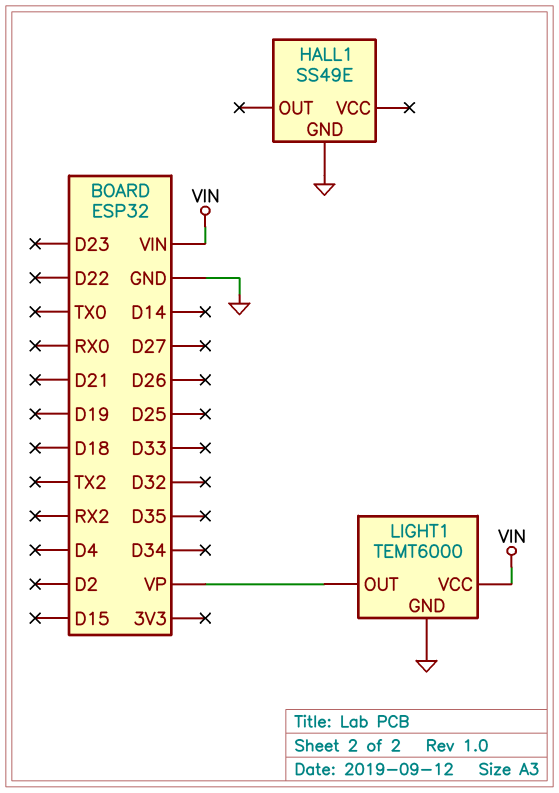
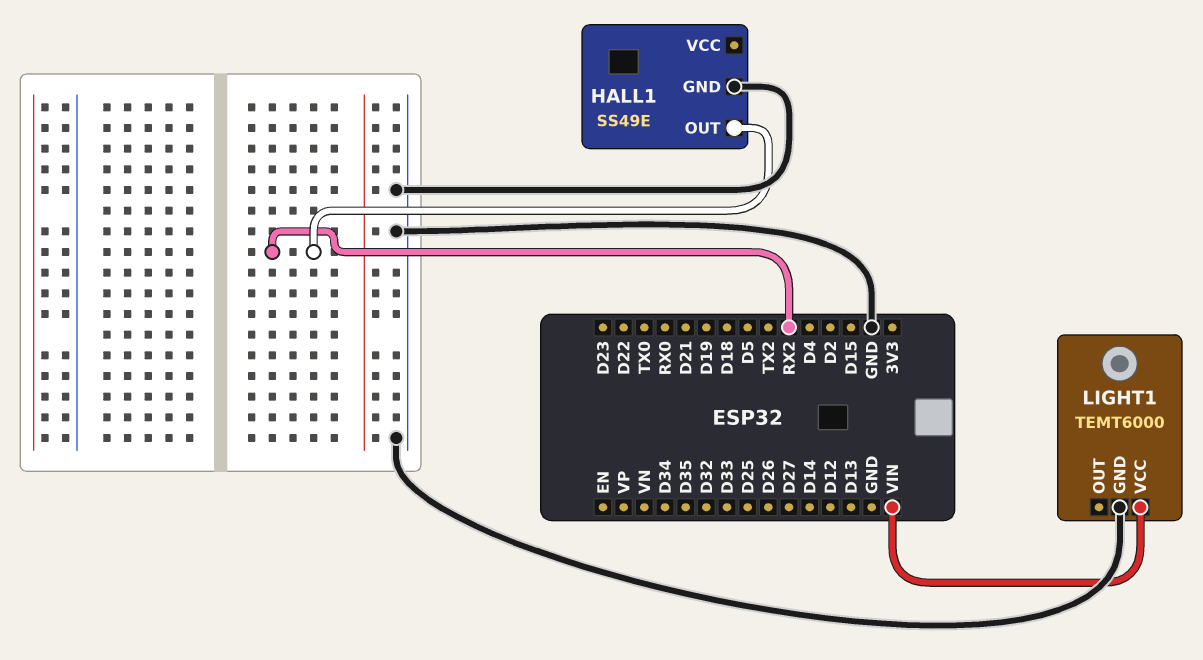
HALL1 pin OUT: none -> RX2
LIGHT1 pin OUT: VP -> none

